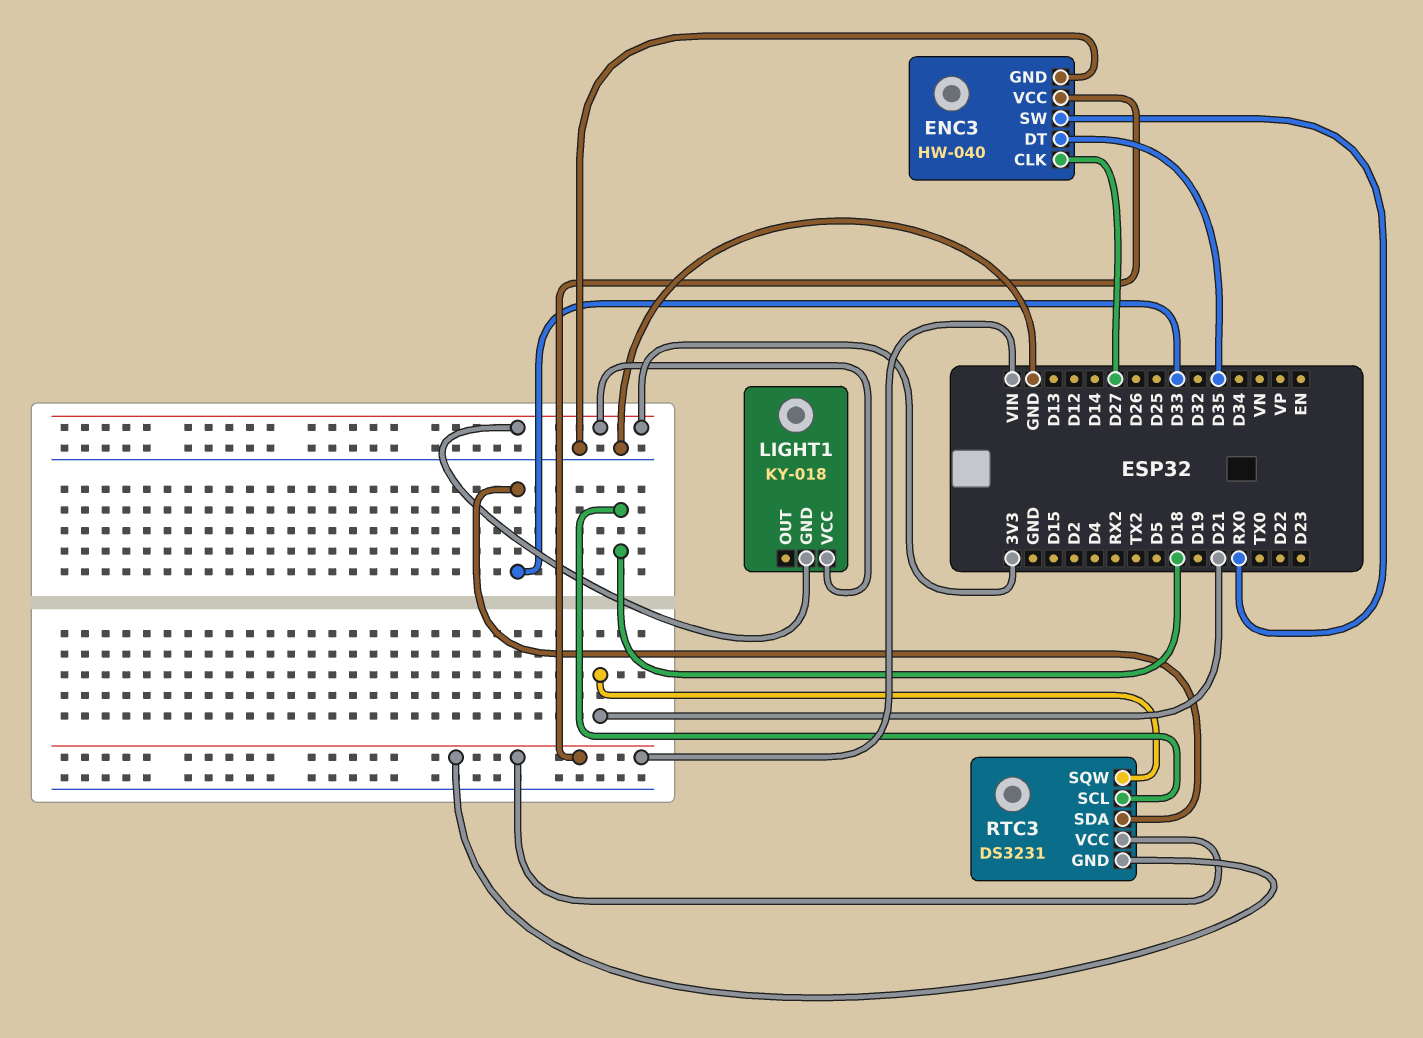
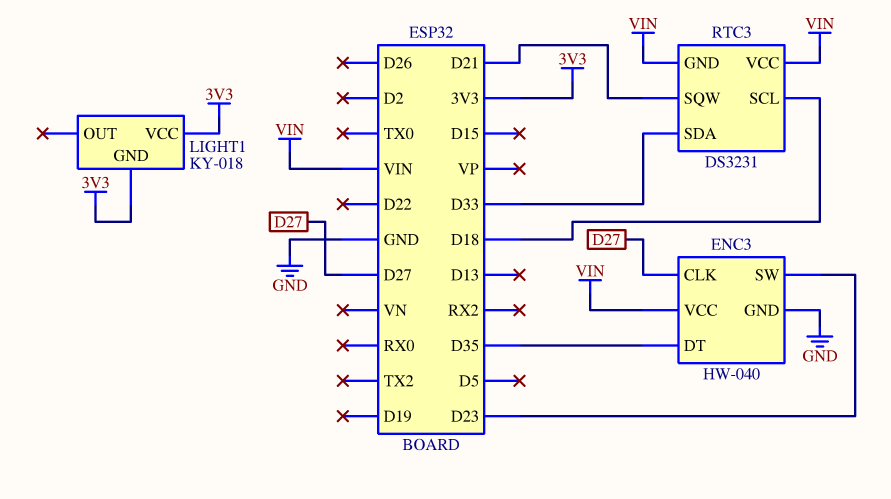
ENC3 pin SW: RX0 -> D23

